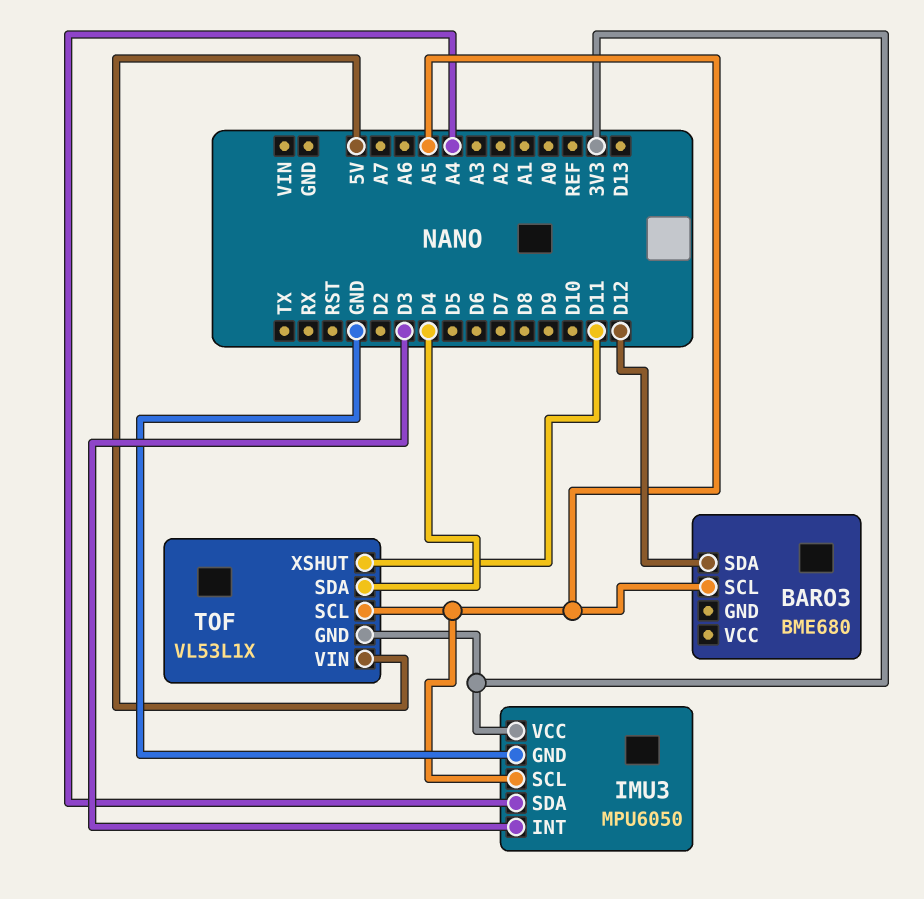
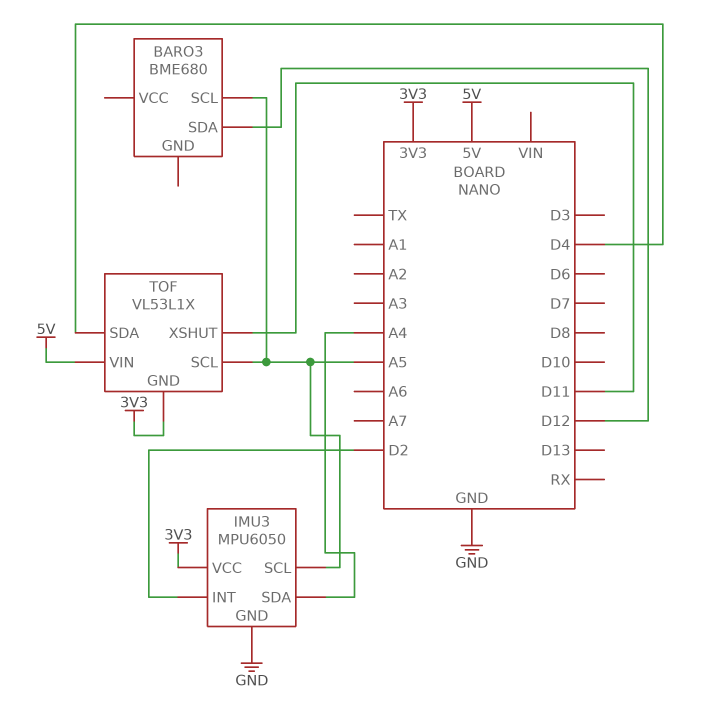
IMU3 pin INT: D3 -> D2

